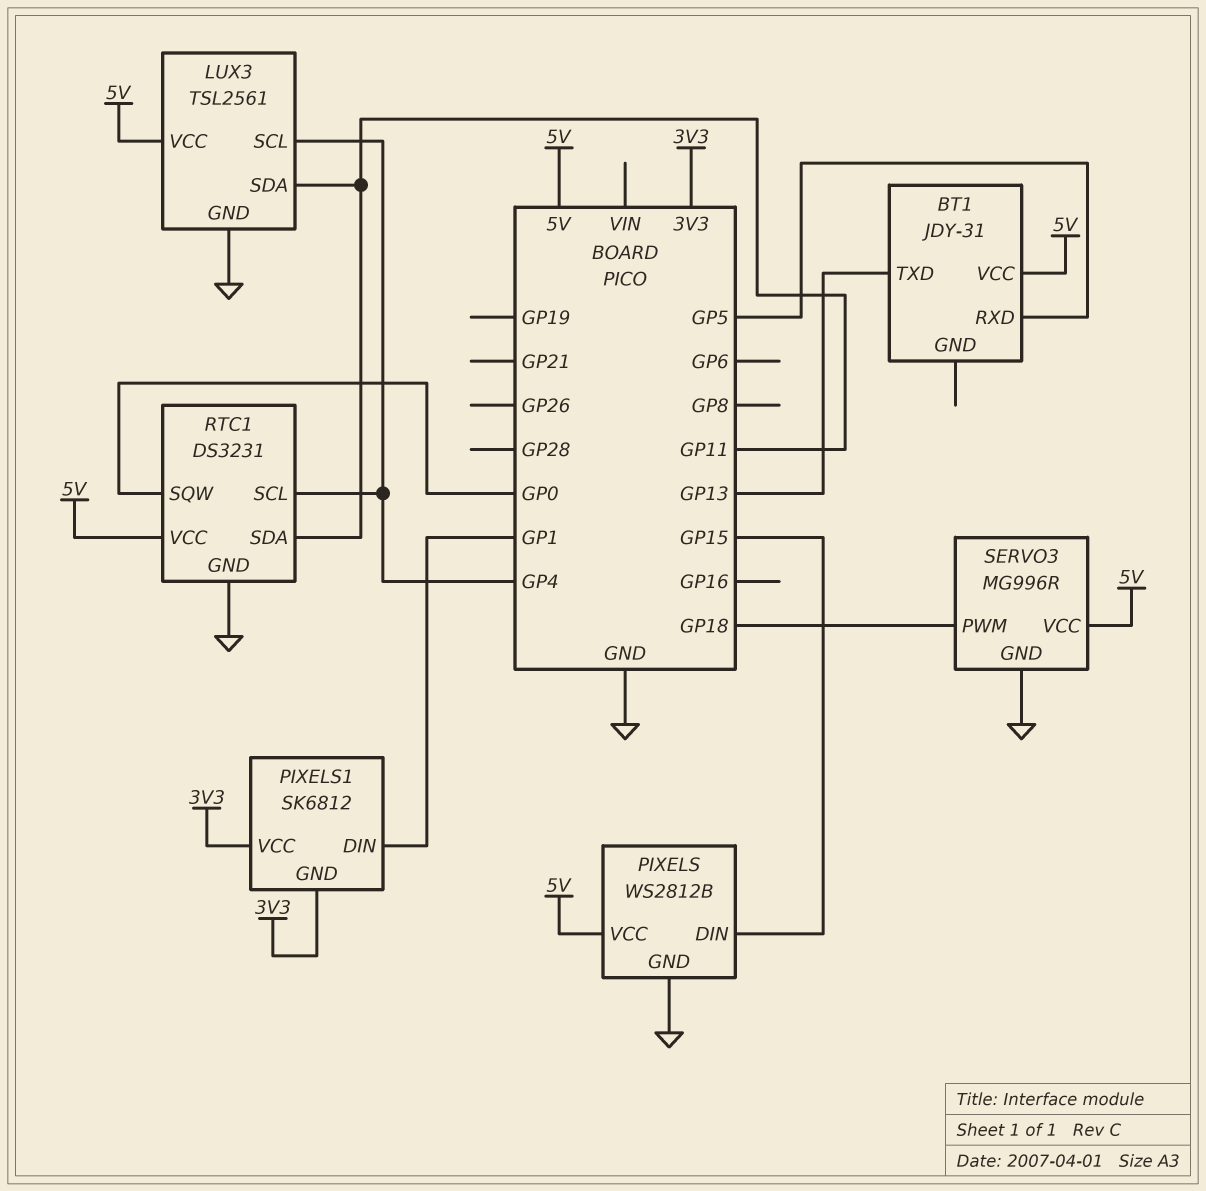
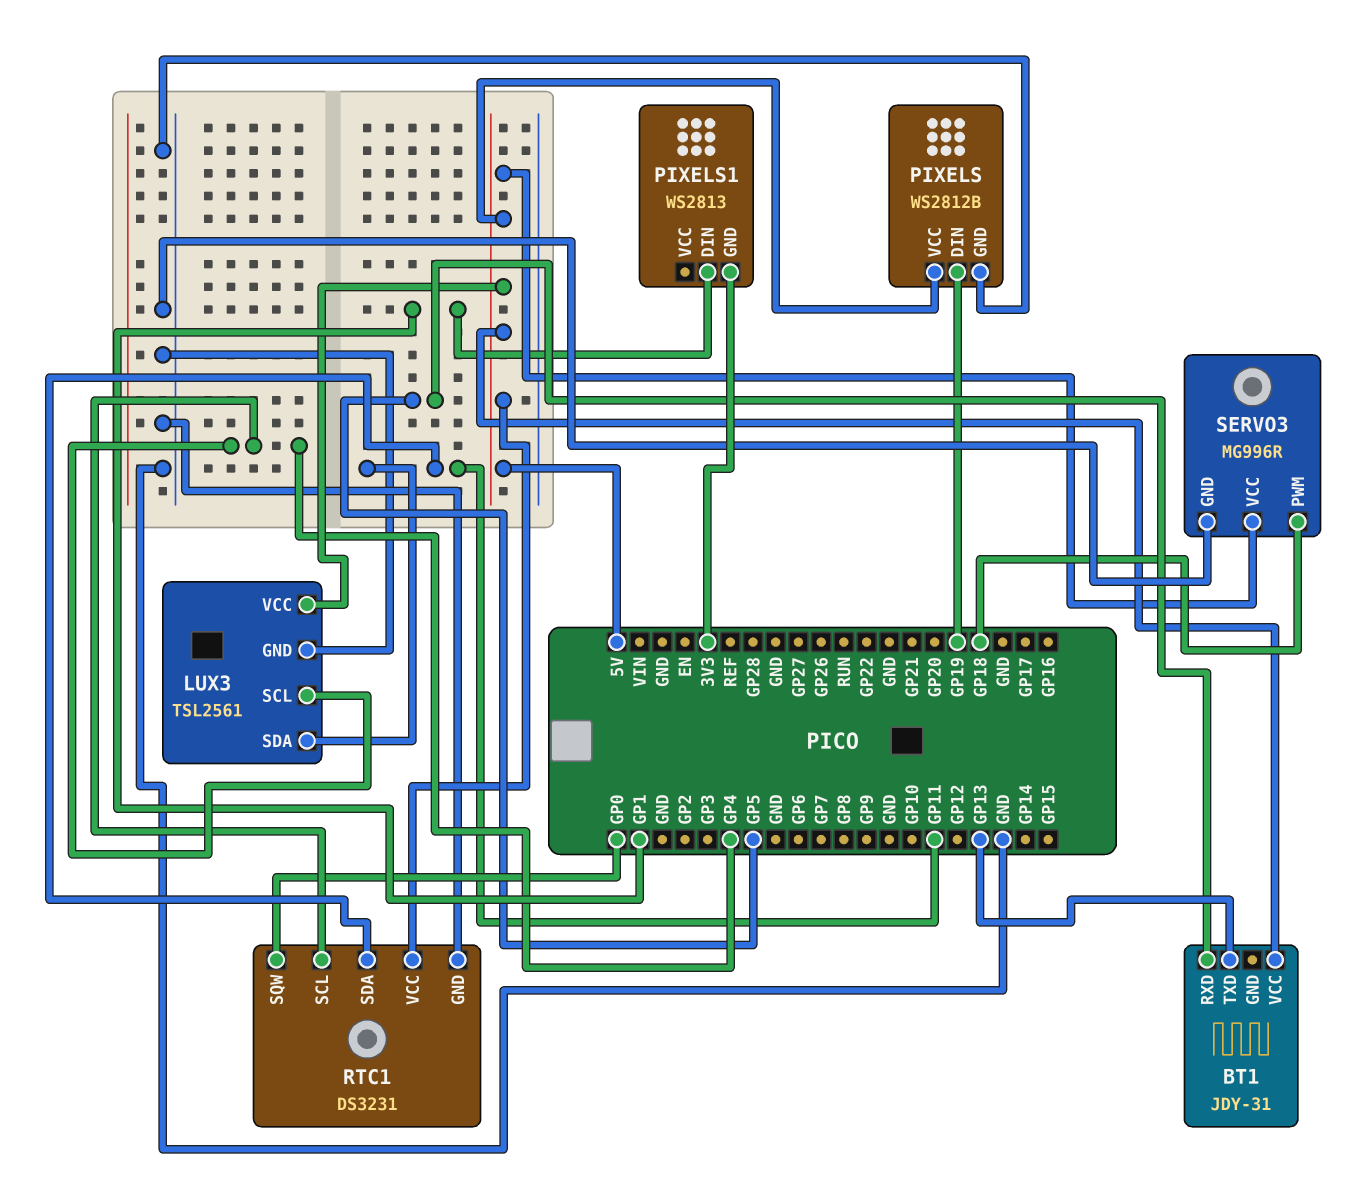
PIXELS pin DIN: GP15 -> GP19
PIXELS1: SK6812 -> WS2813
PIXELS1 pin VCC: 3V3 -> none

